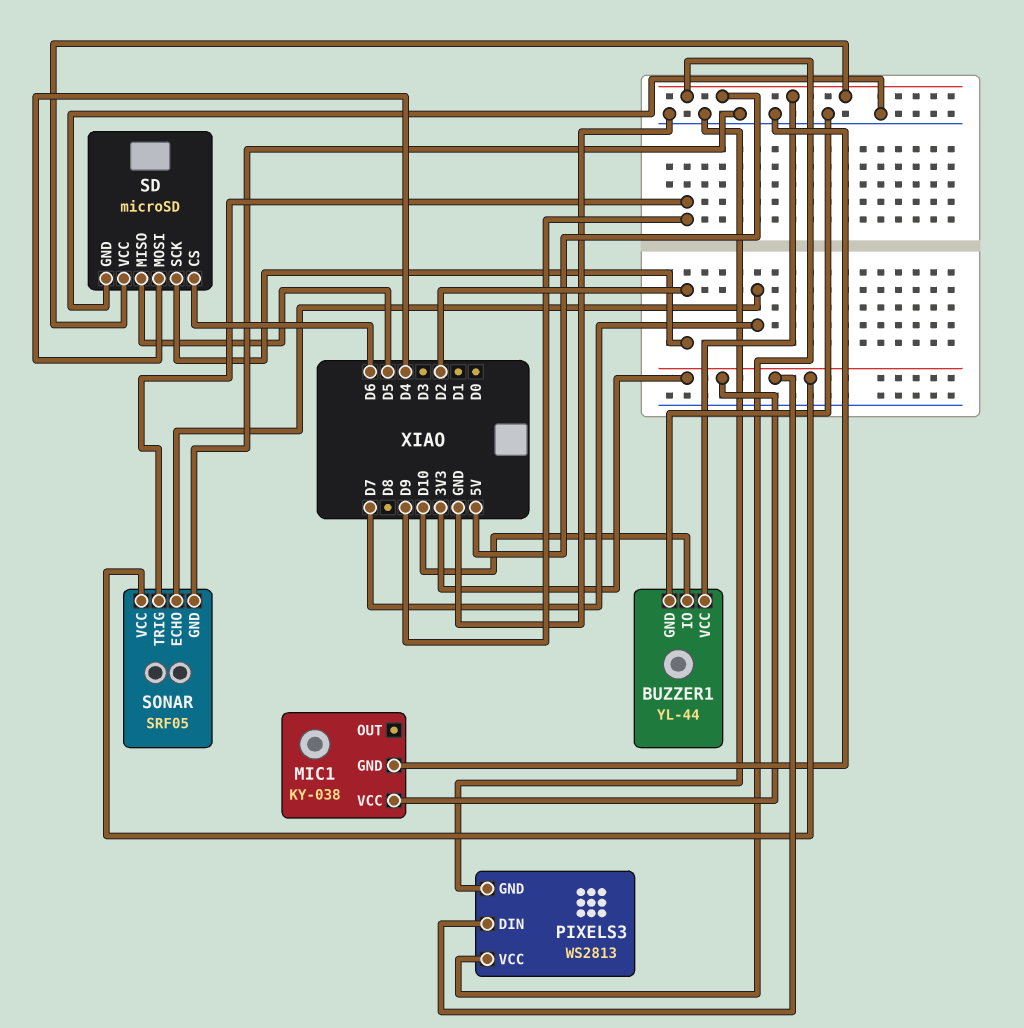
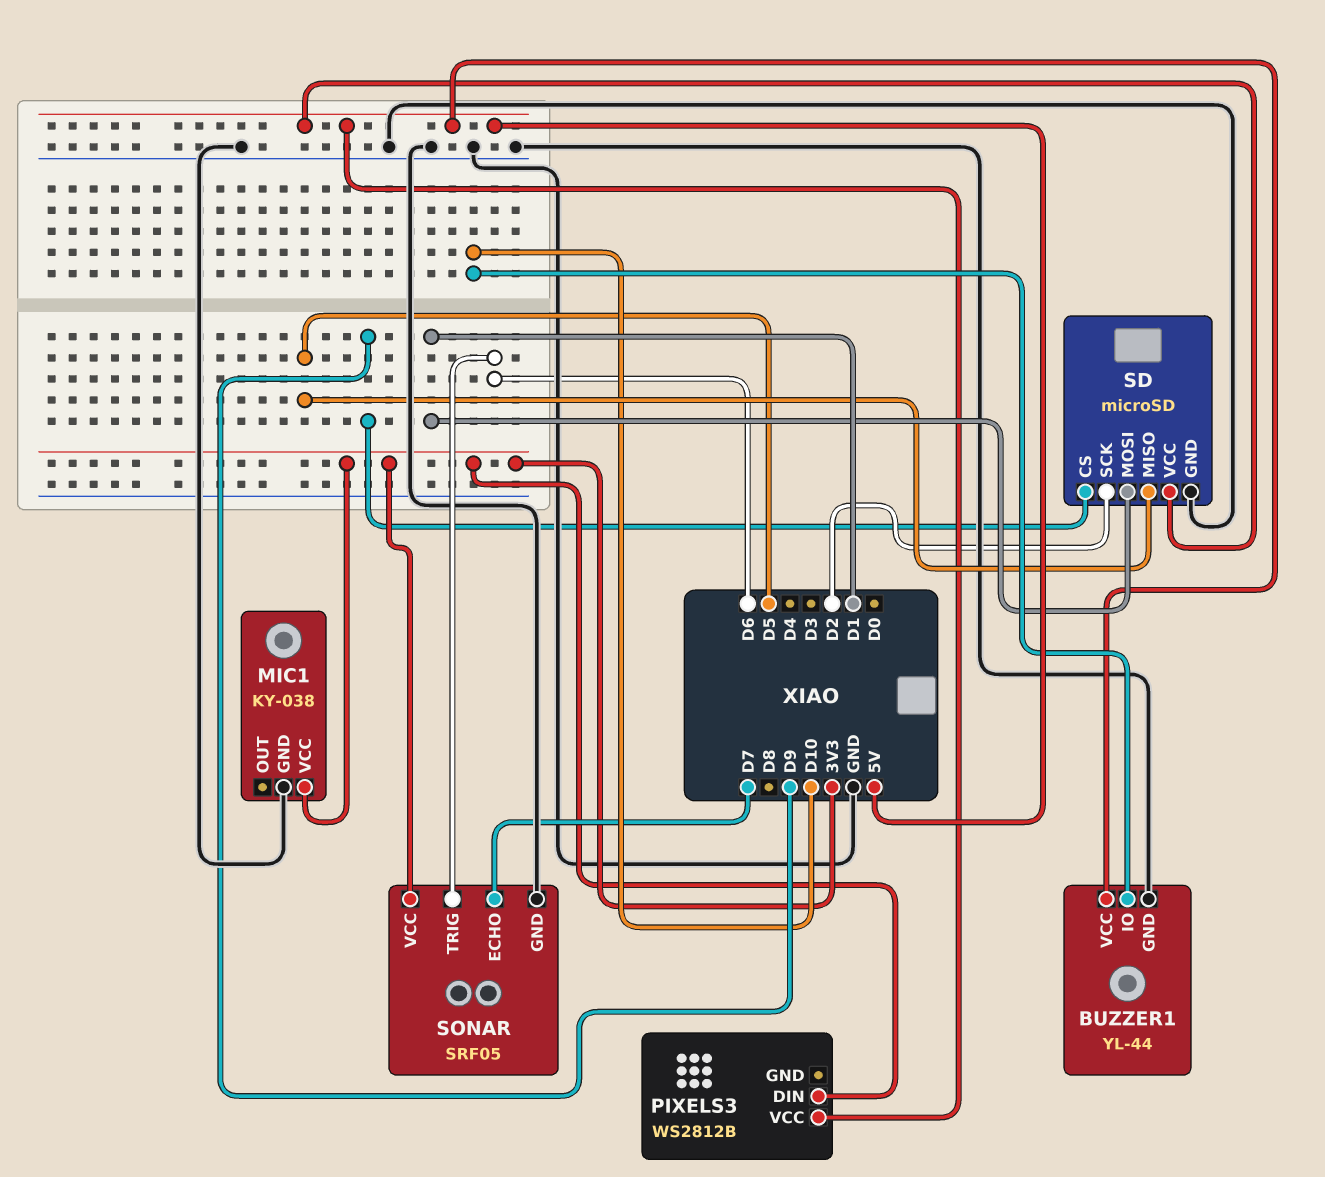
PIXELS3: WS2813 -> WS2812B
PIXELS3 pin GND: GND -> none
SD pin CS: D6 -> D9
SD pin MOSI: D4 -> D1
SONAR pin TRIG: D9 -> D6

